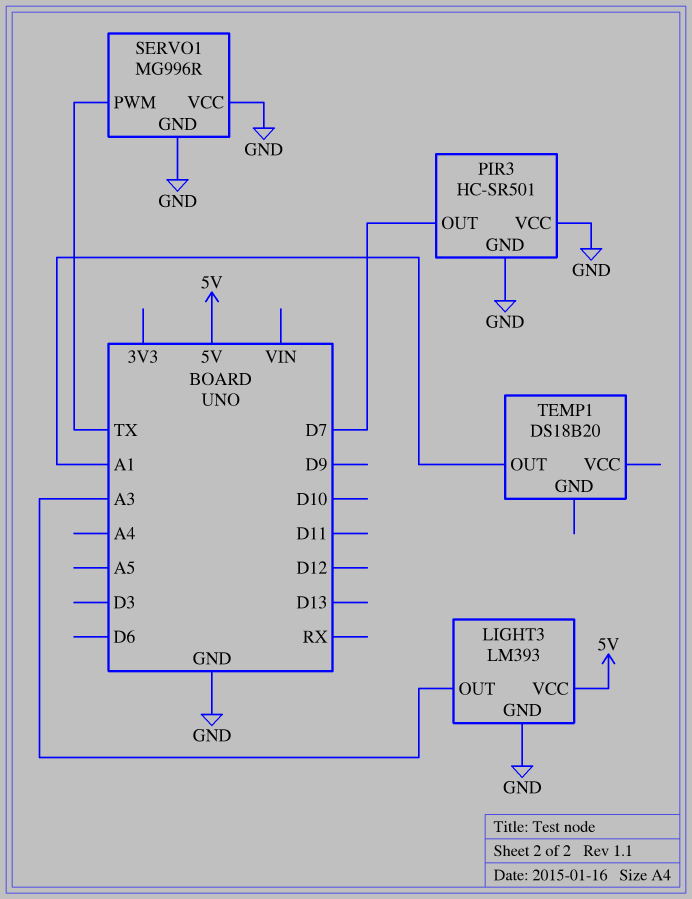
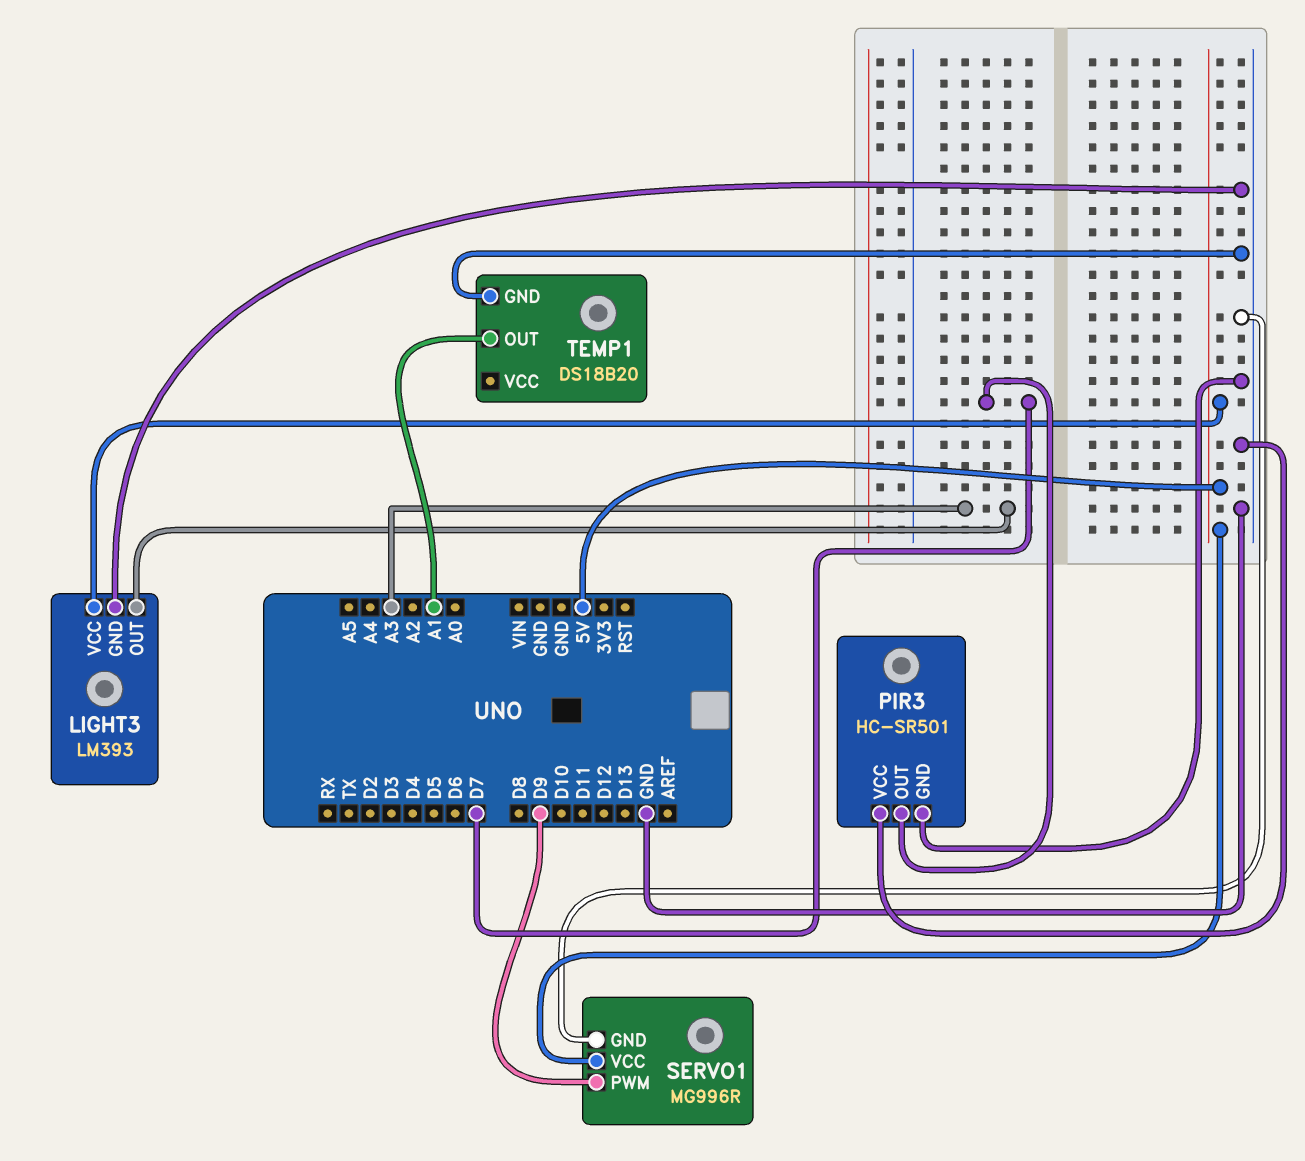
SERVO1 pin PWM: TX -> D9
SERVO1 pin VCC: GND -> 5V
TEMP1 pin GND: none -> GND

